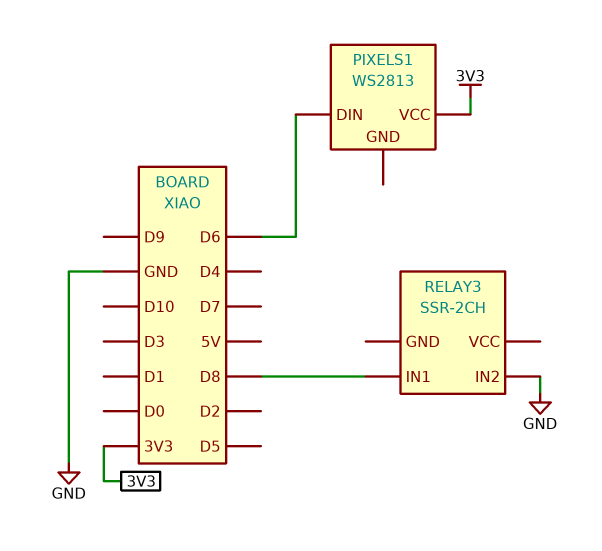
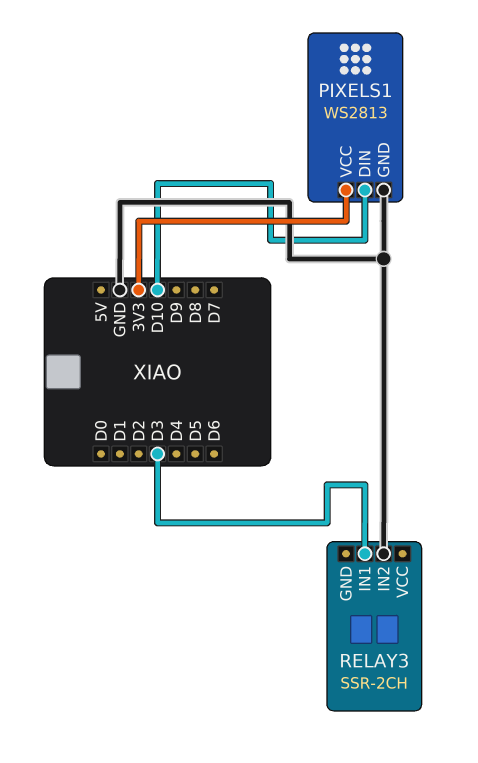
PIXELS1 pin DIN: D6 -> D10
PIXELS1 pin GND: none -> GND
RELAY3 pin IN1: D8 -> D3

